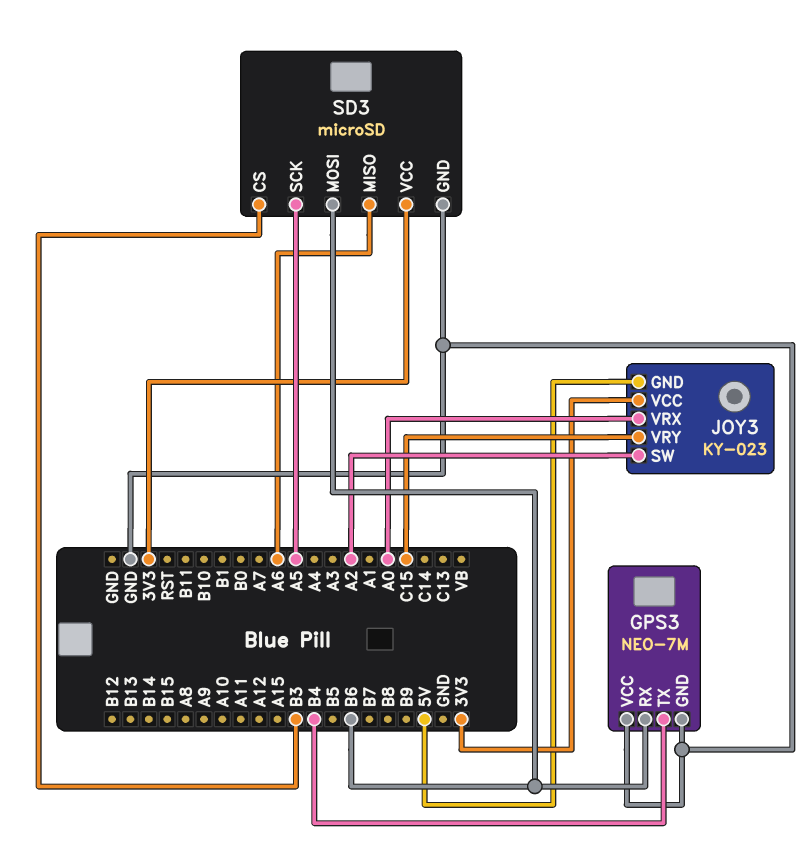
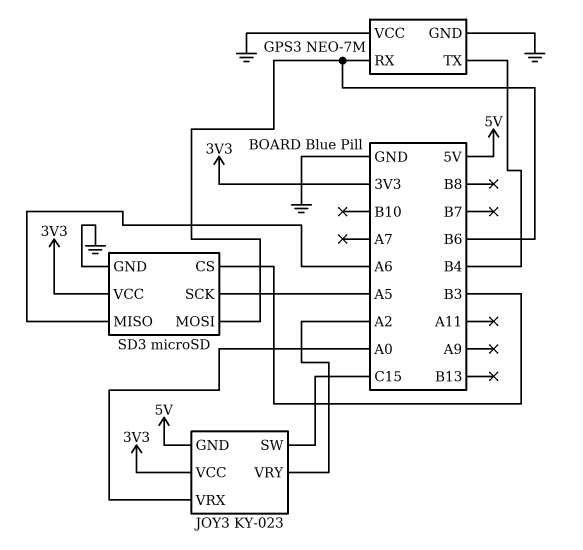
JOY3 pin SW: A2 -> C15
JOY3 pin VRY: C15 -> A2

